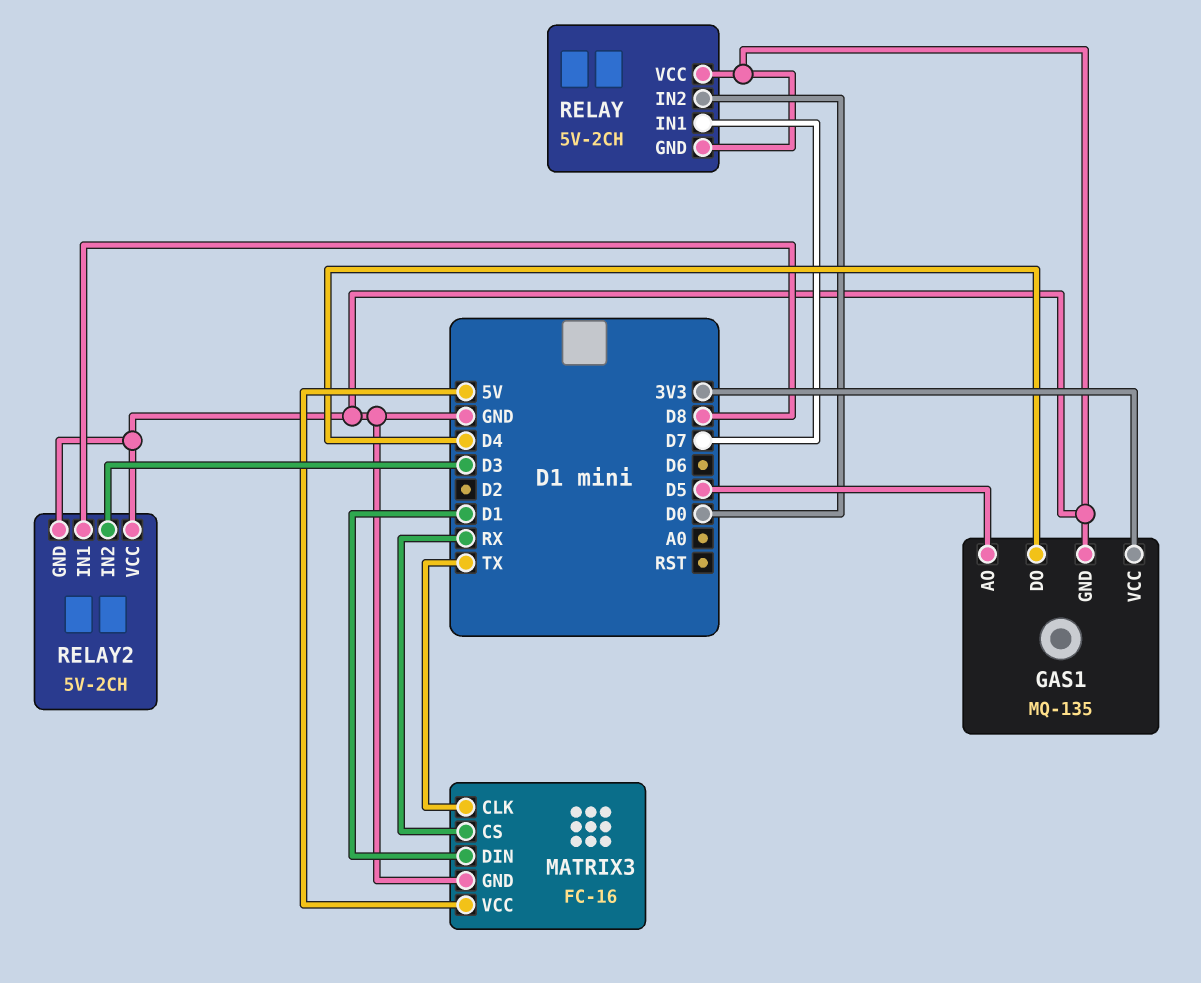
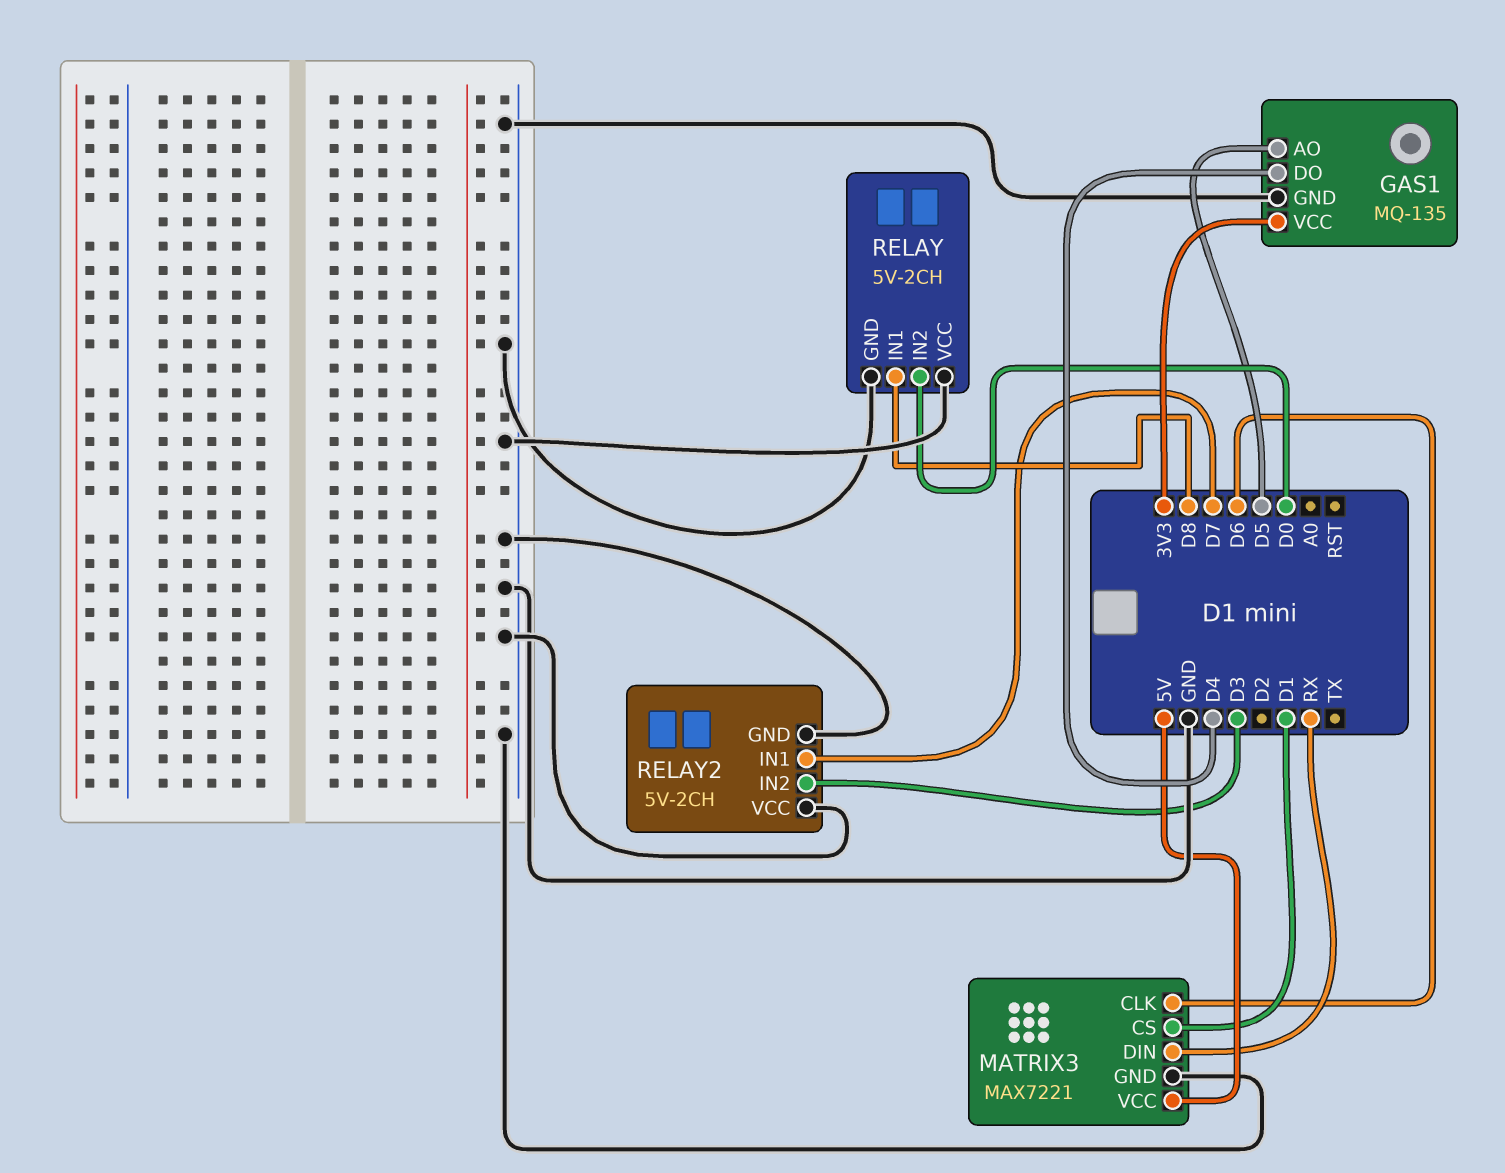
MATRIX3: FC-16 -> MAX7221
MATRIX3 pin CLK: TX -> D6
MATRIX3 pin CS: RX -> D1
MATRIX3 pin DIN: D1 -> RX
RELAY pin IN1: D7 -> D8
RELAY2 pin IN1: D8 -> D7

